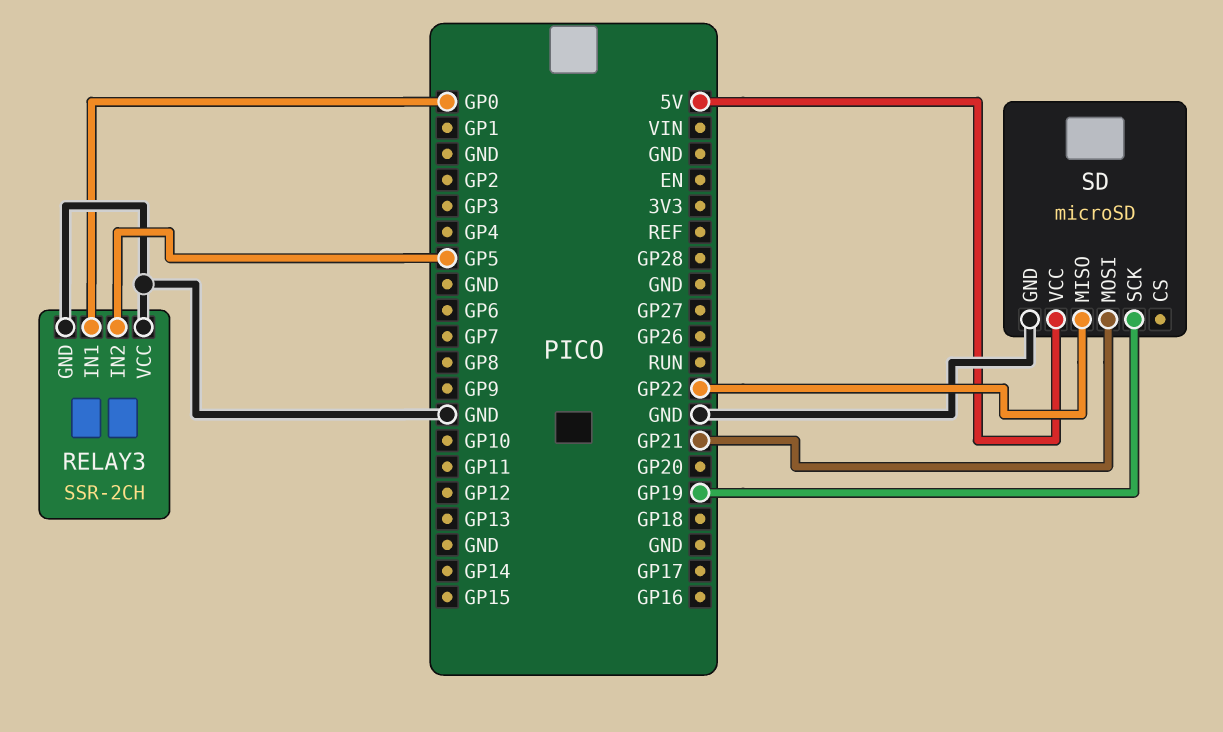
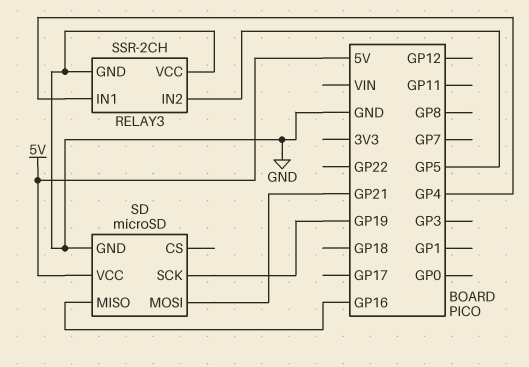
RELAY3 pin IN1: GP0 -> GP4
SD pin MISO: GP22 -> GP16

